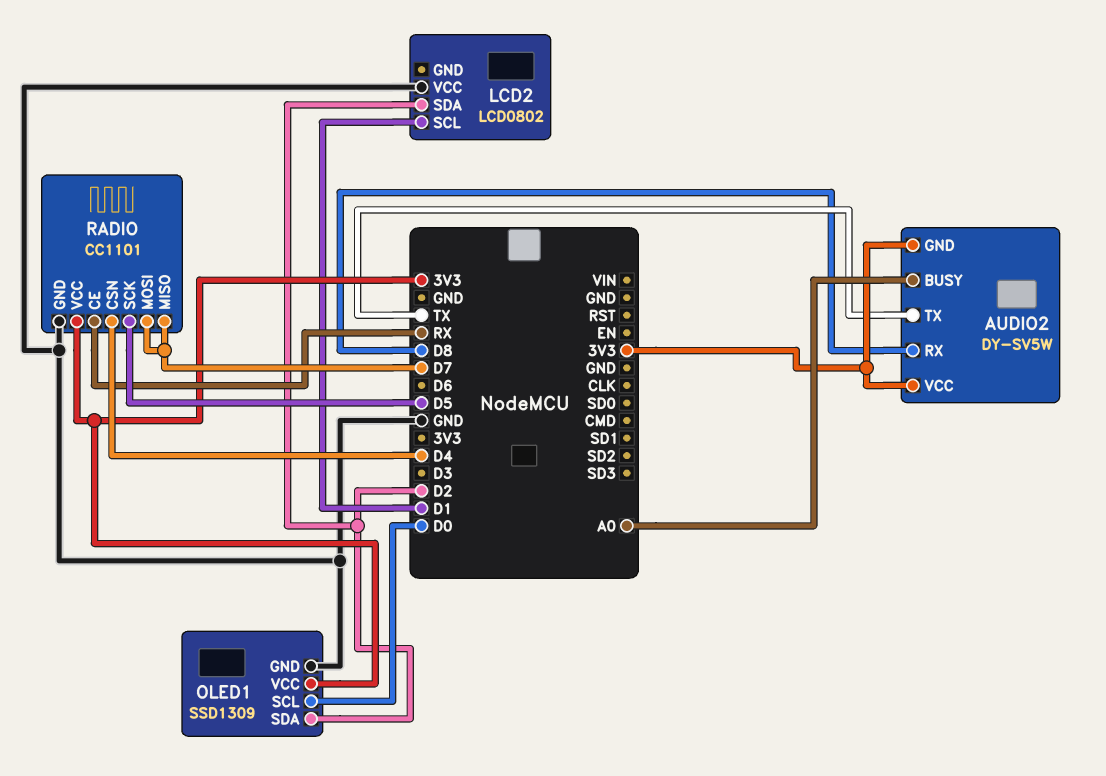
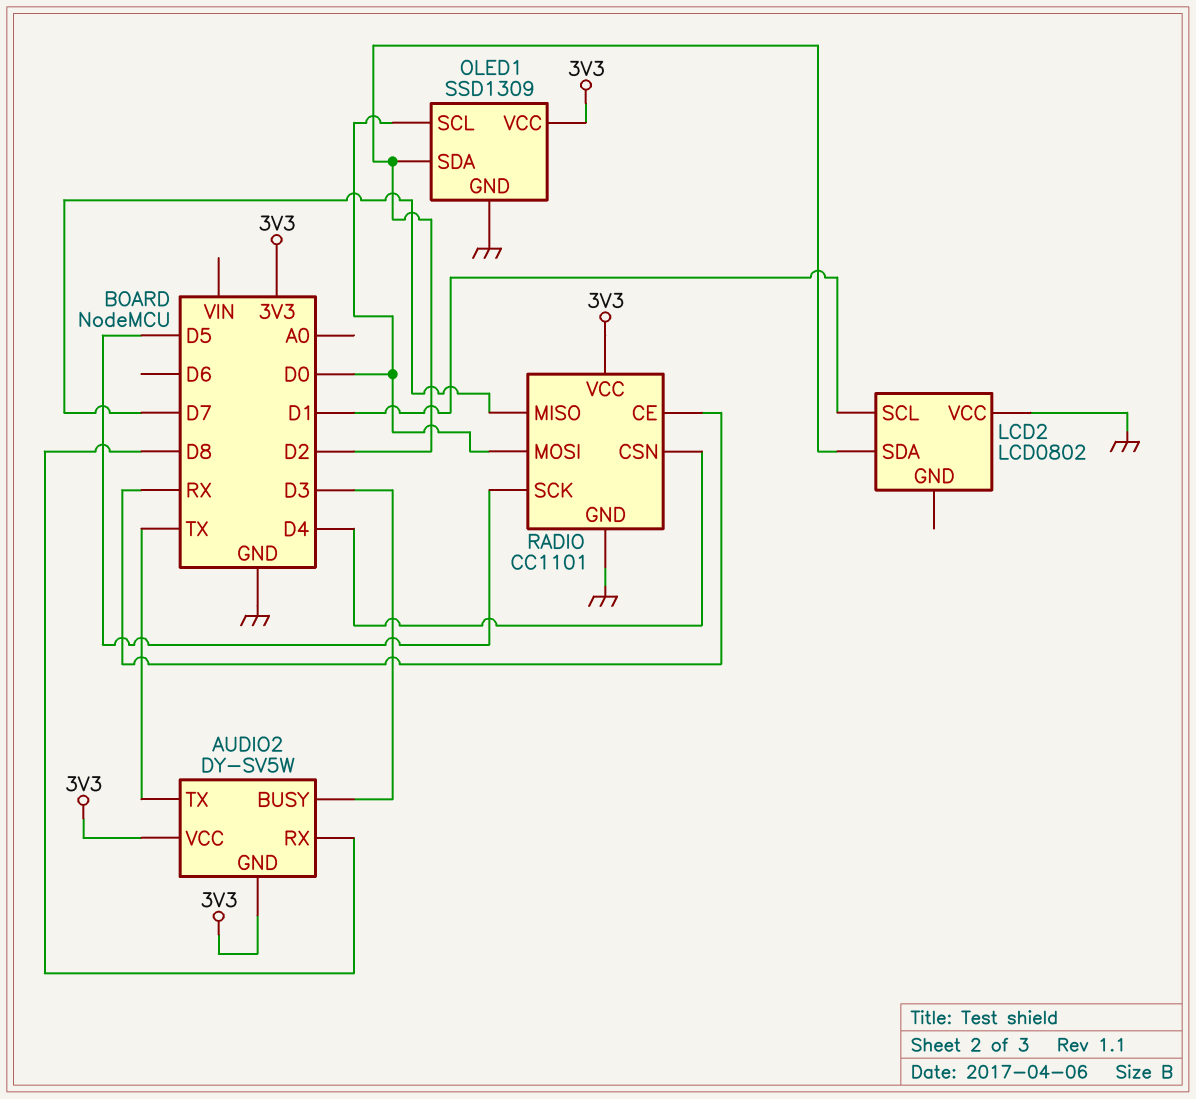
AUDIO2 pin BUSY: A0 -> D3
RADIO pin MOSI: D7 -> D0

